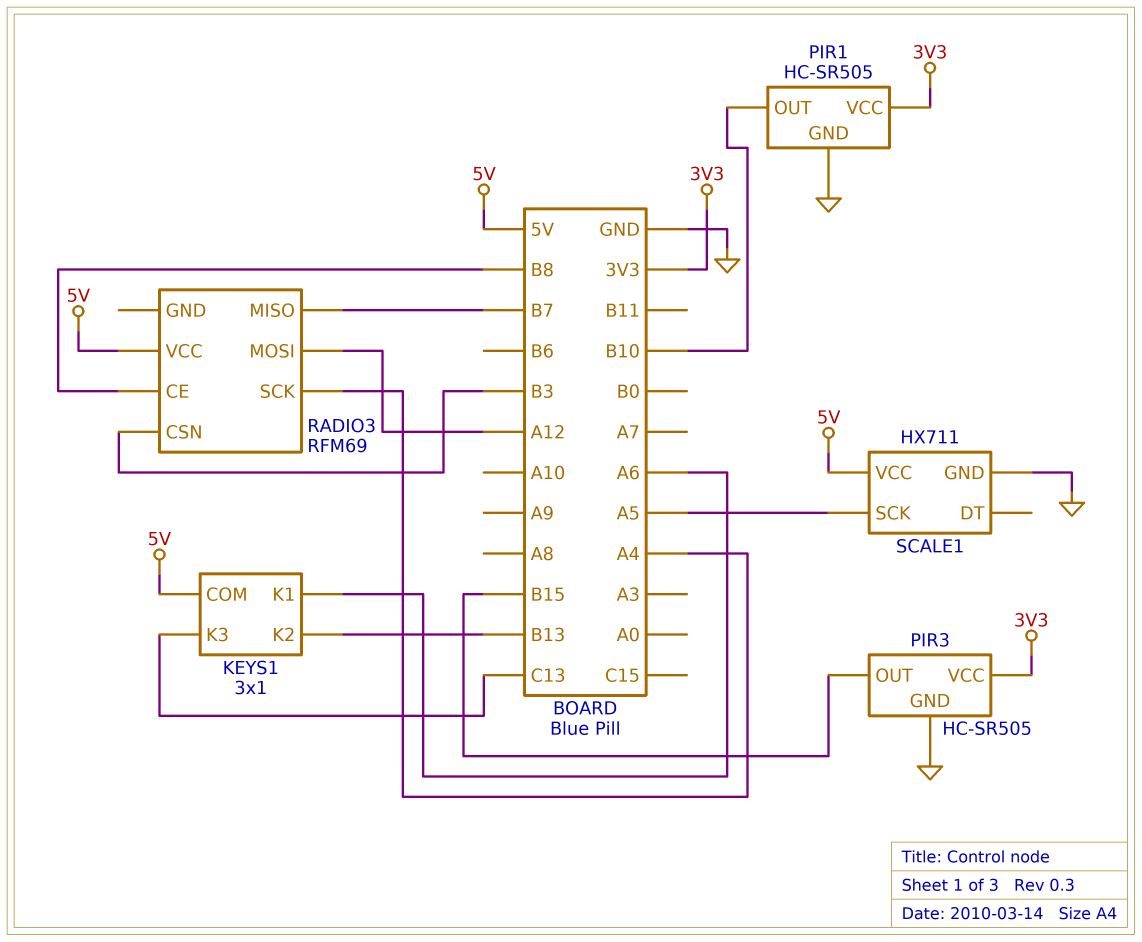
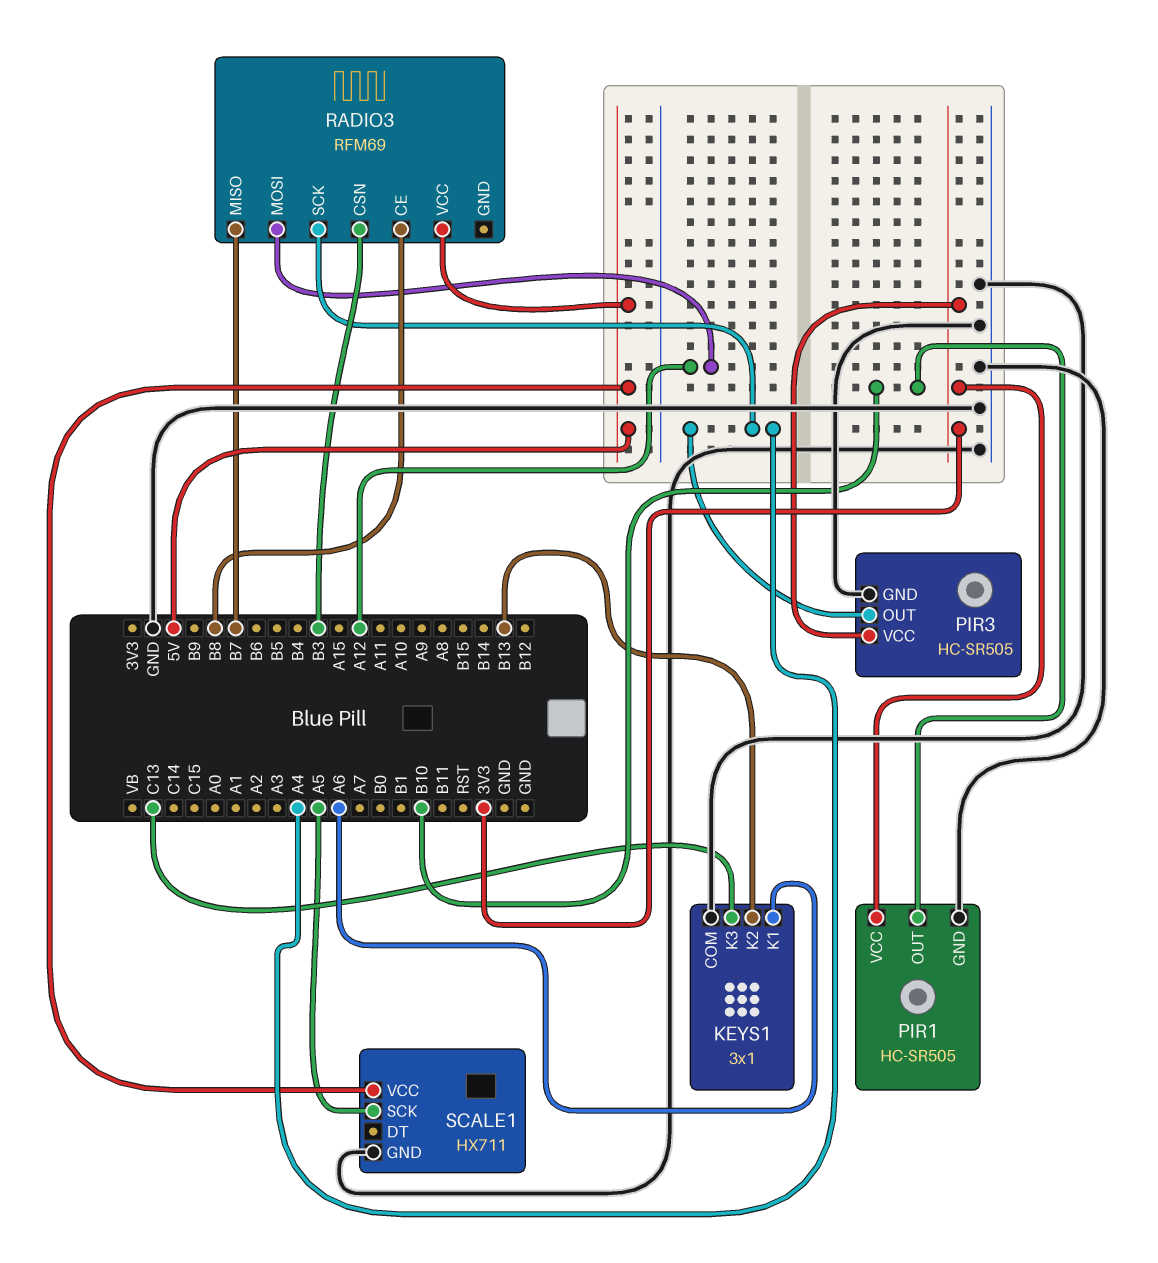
KEYS1 pin COM: 5V -> GND
PIR3 pin OUT: B15 -> A4

